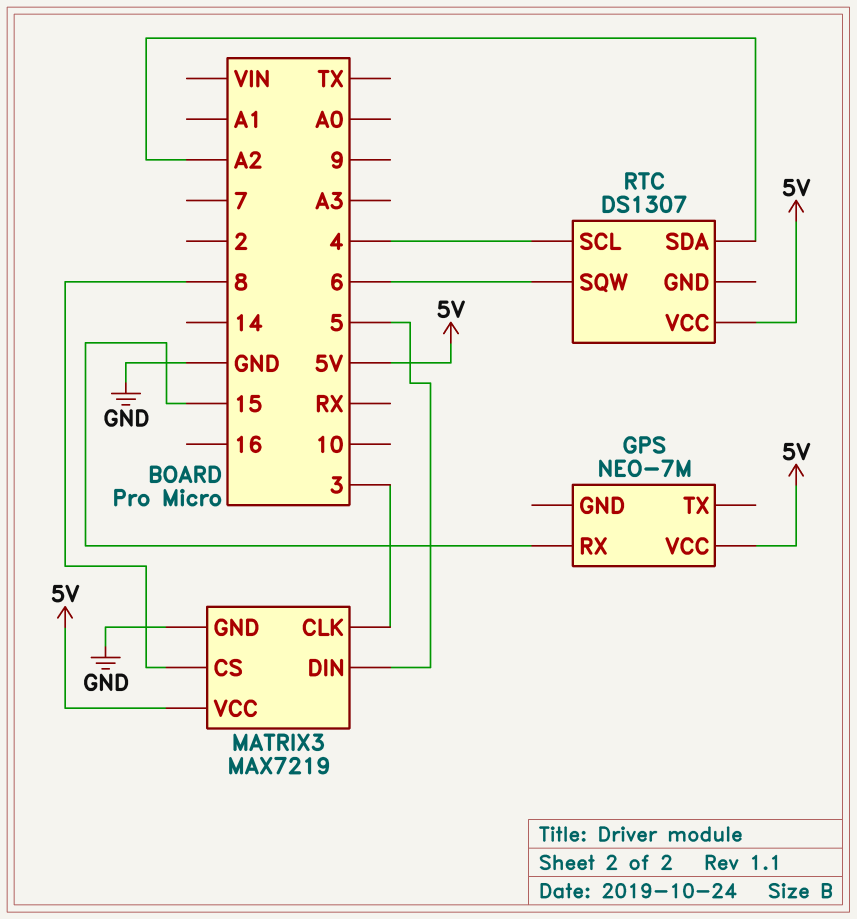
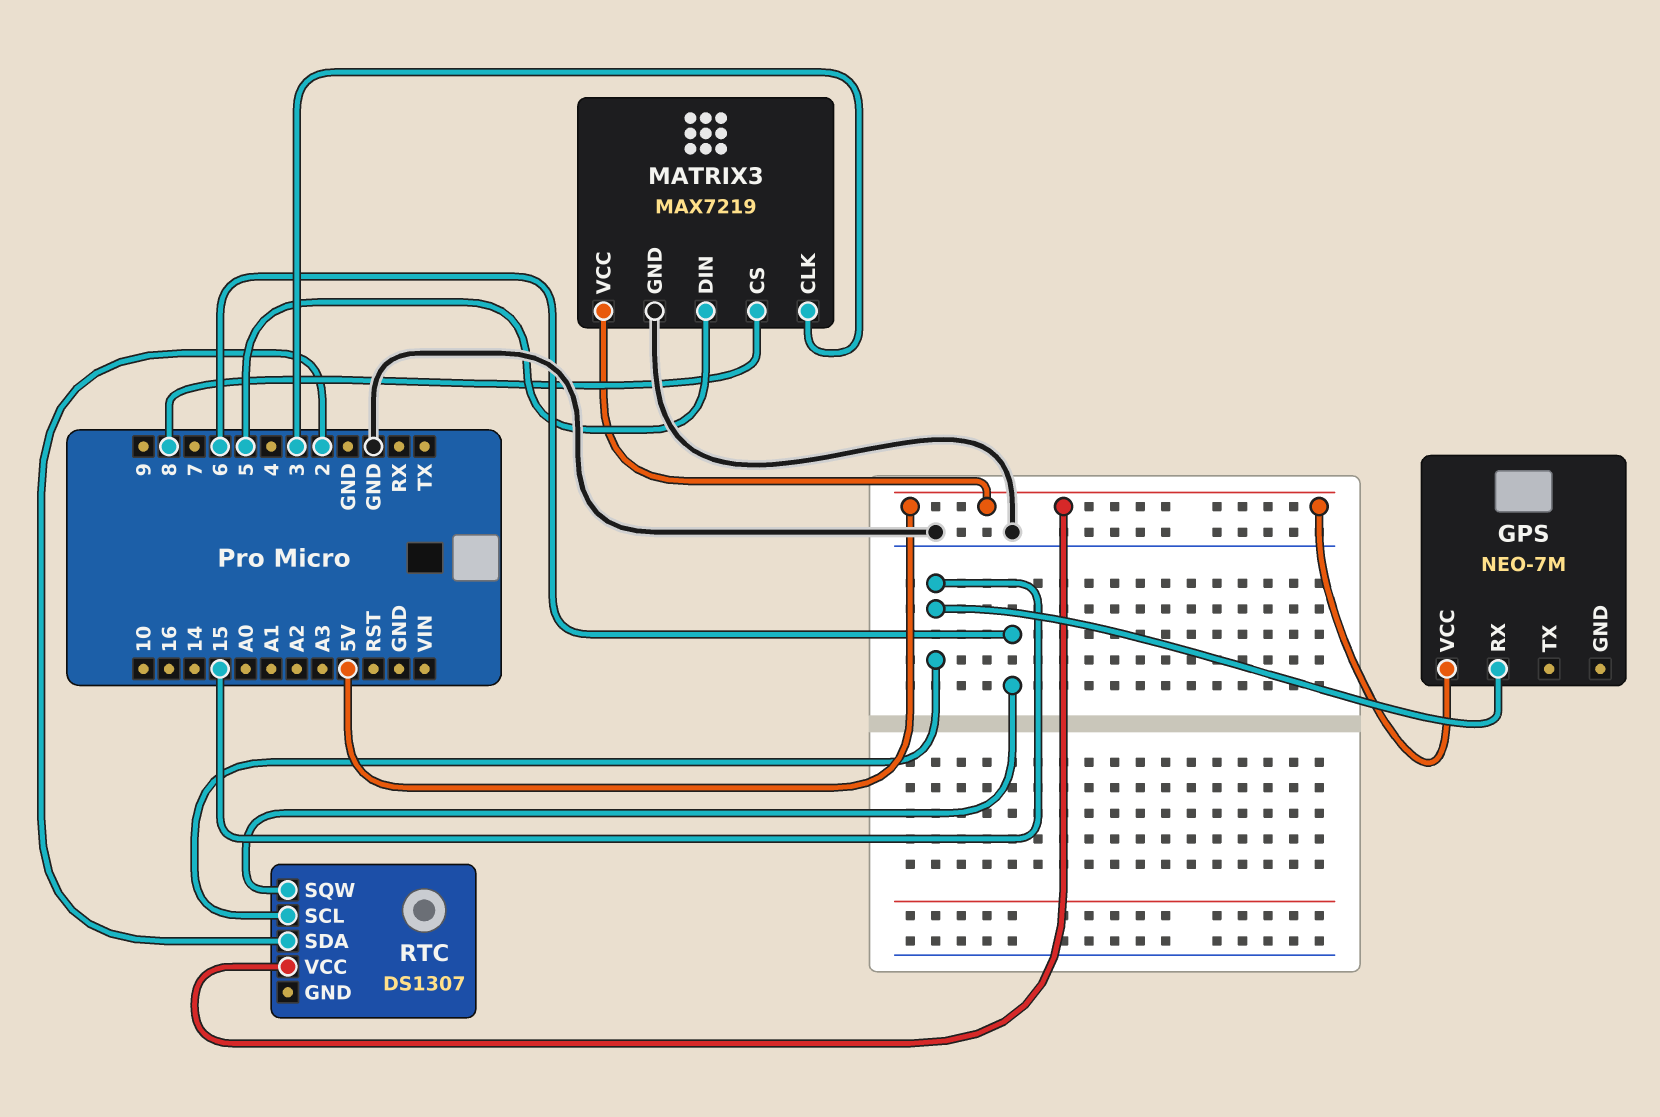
RTC pin SCL: 4 -> 15
RTC pin SDA: A2 -> 2

